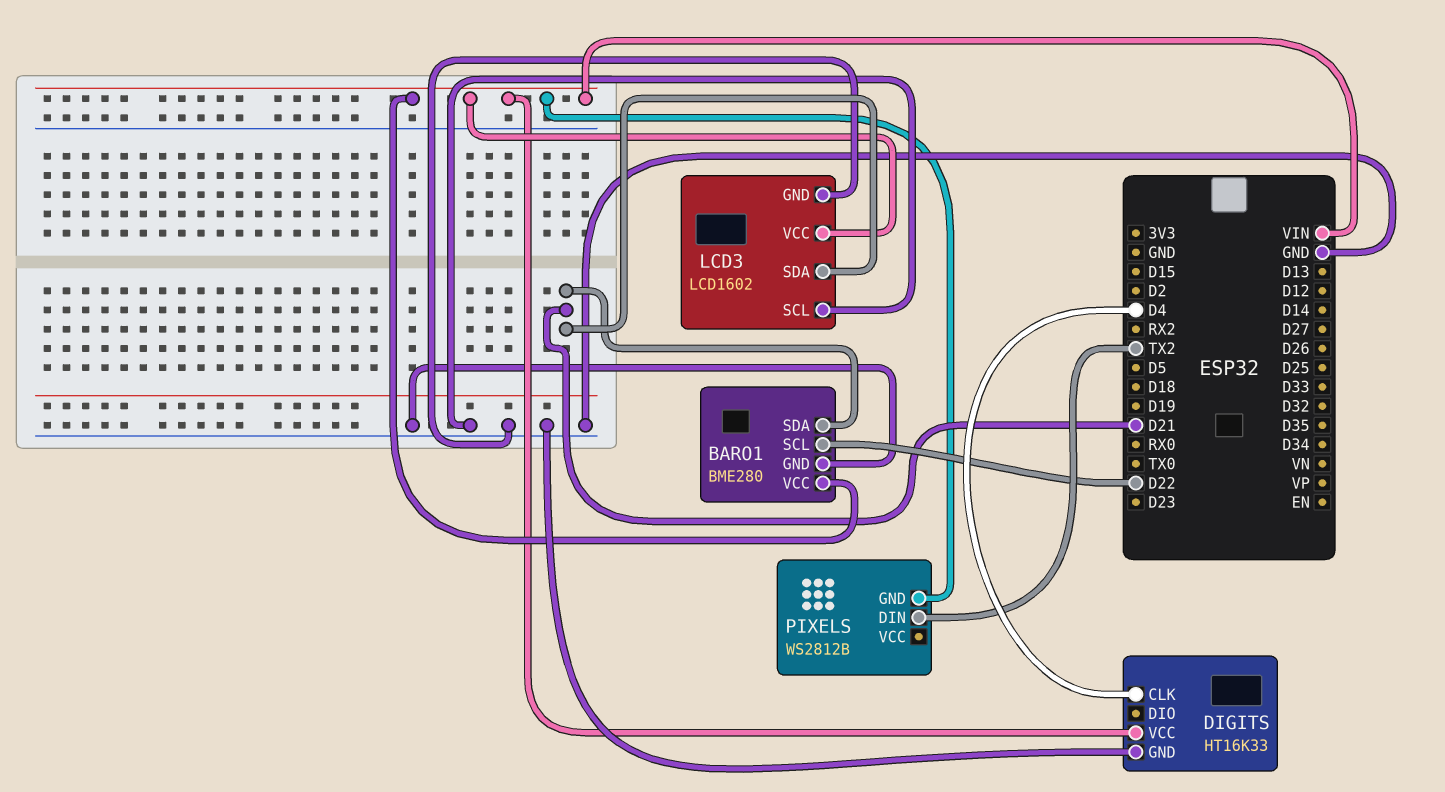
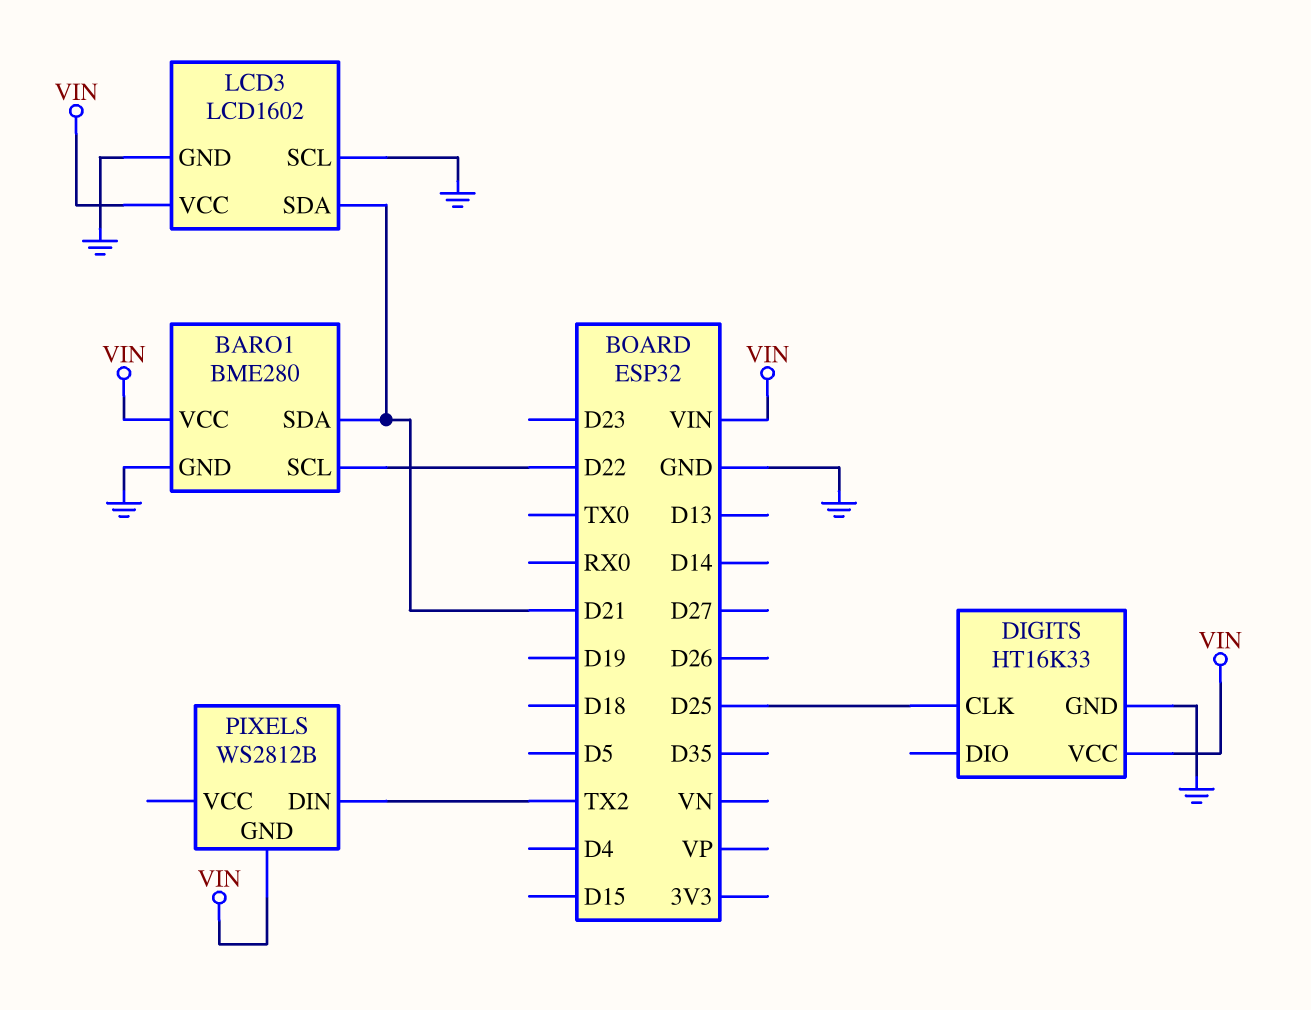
DIGITS pin CLK: D4 -> D25

